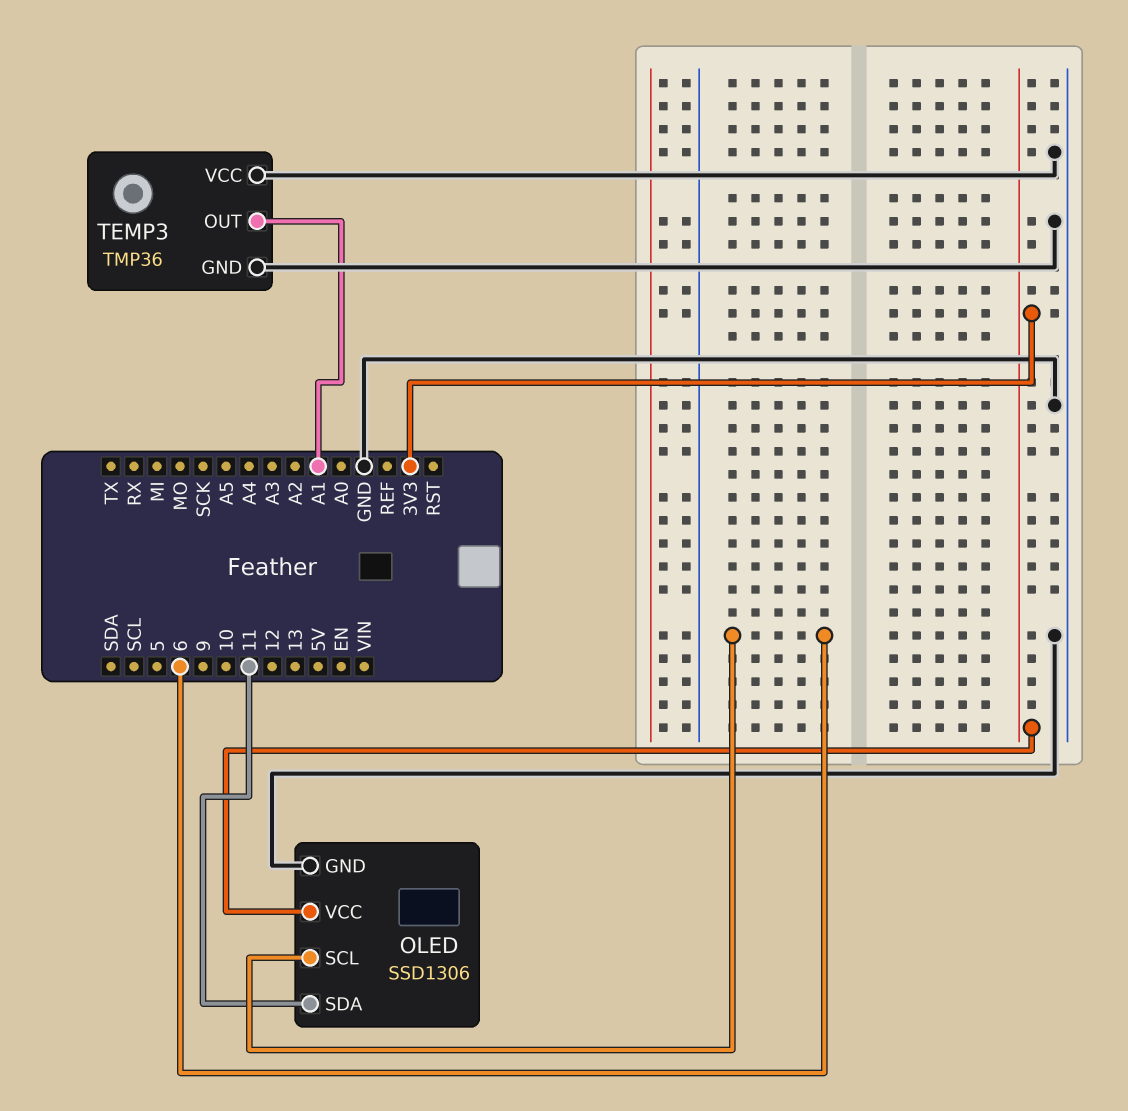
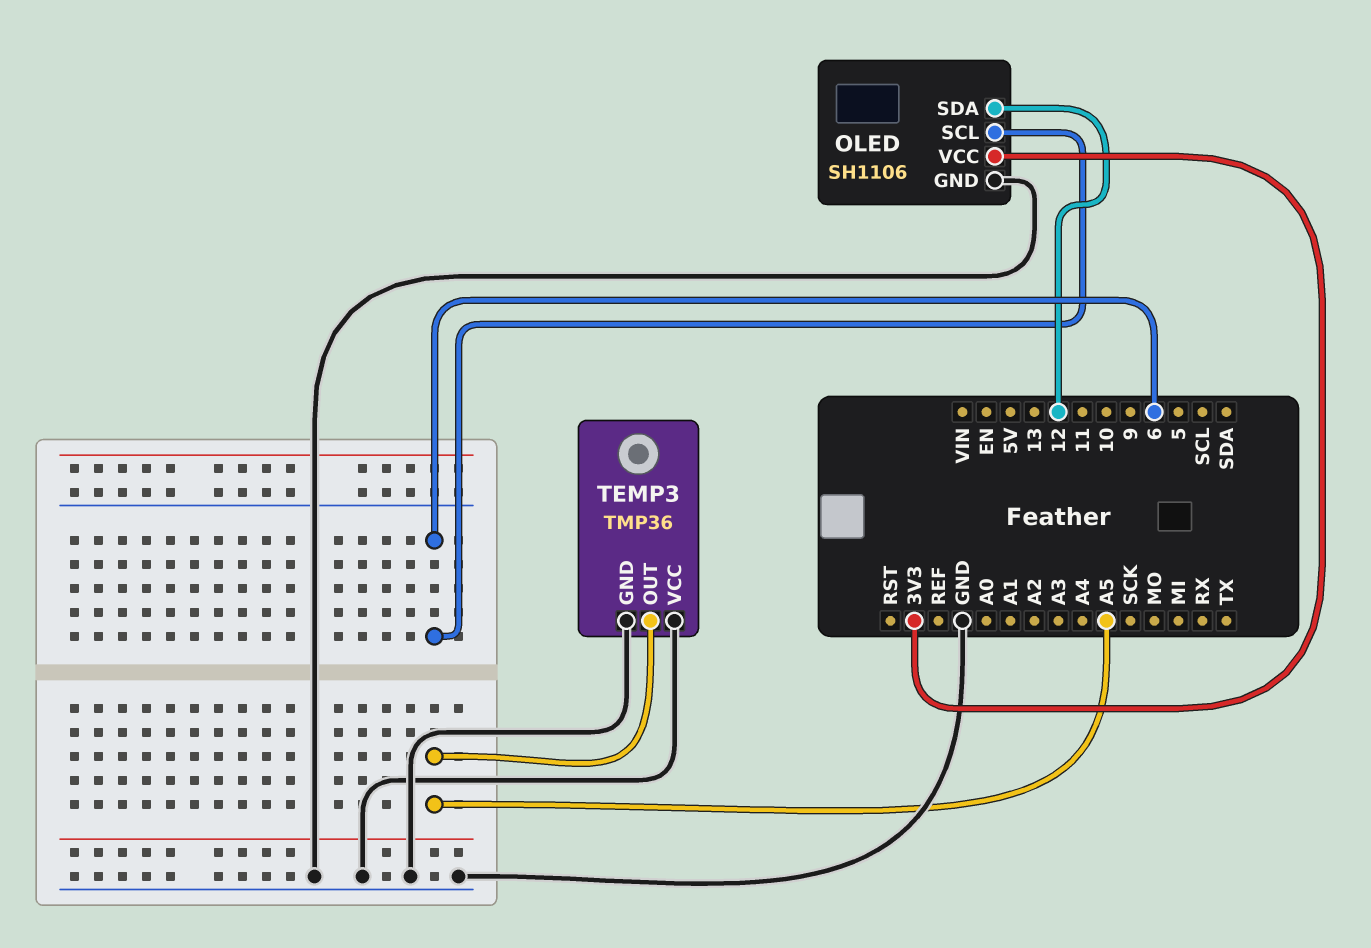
OLED: SSD1306 -> SH1106
OLED pin SDA: 11 -> 12
TEMP3 pin OUT: A1 -> A5

